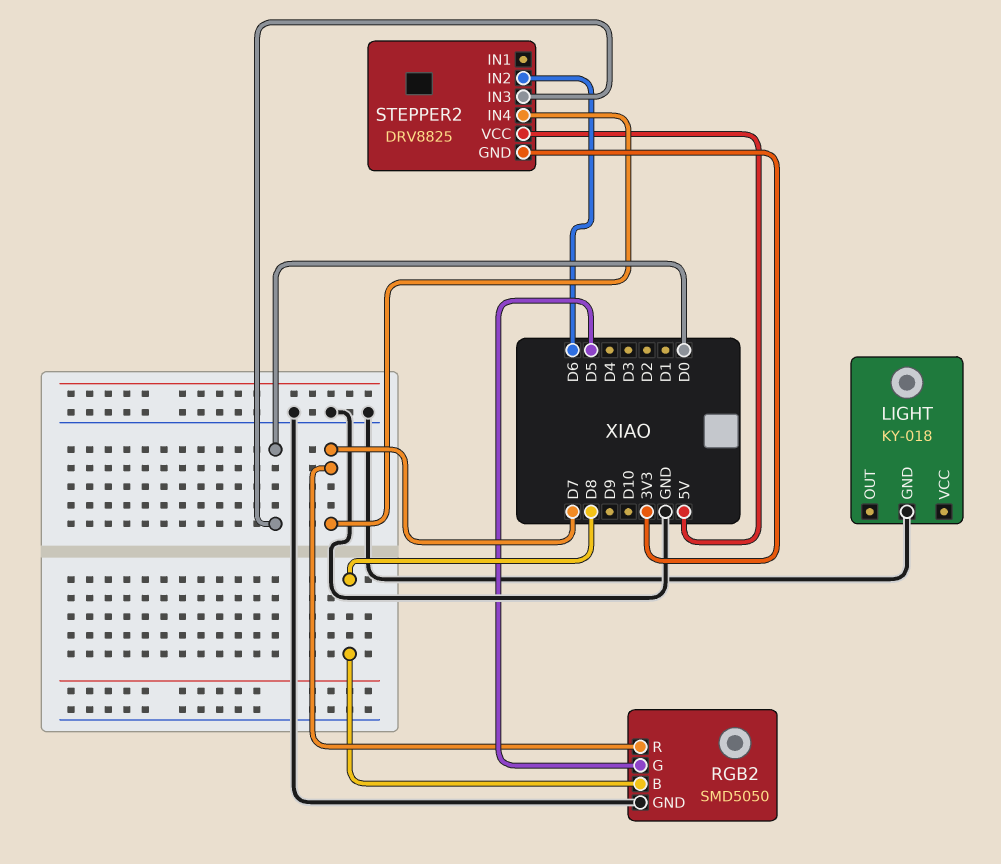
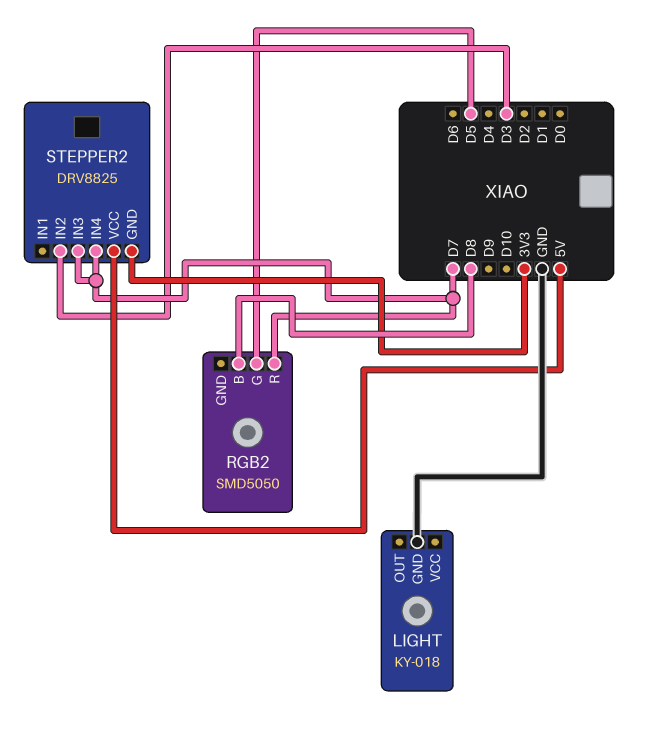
RGB2 pin GND: GND -> none
STEPPER2 pin IN2: D6 -> D3
STEPPER2 pin IN3: D0 -> D7

